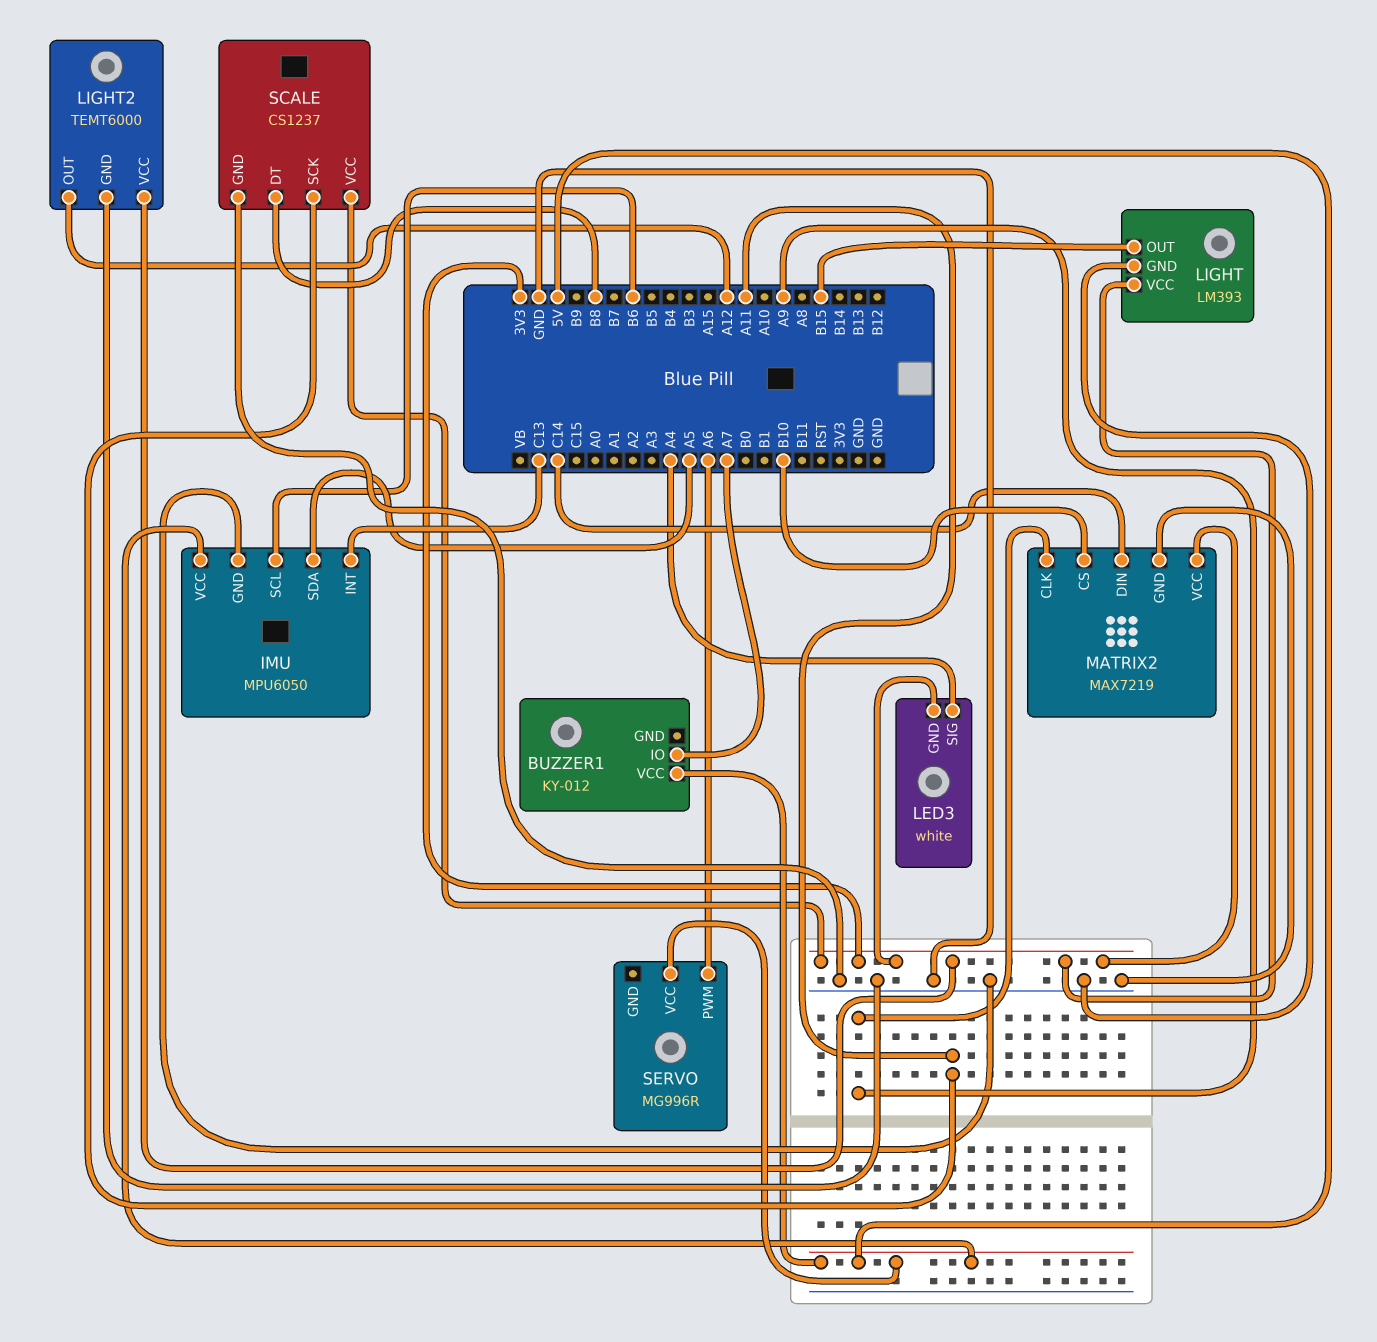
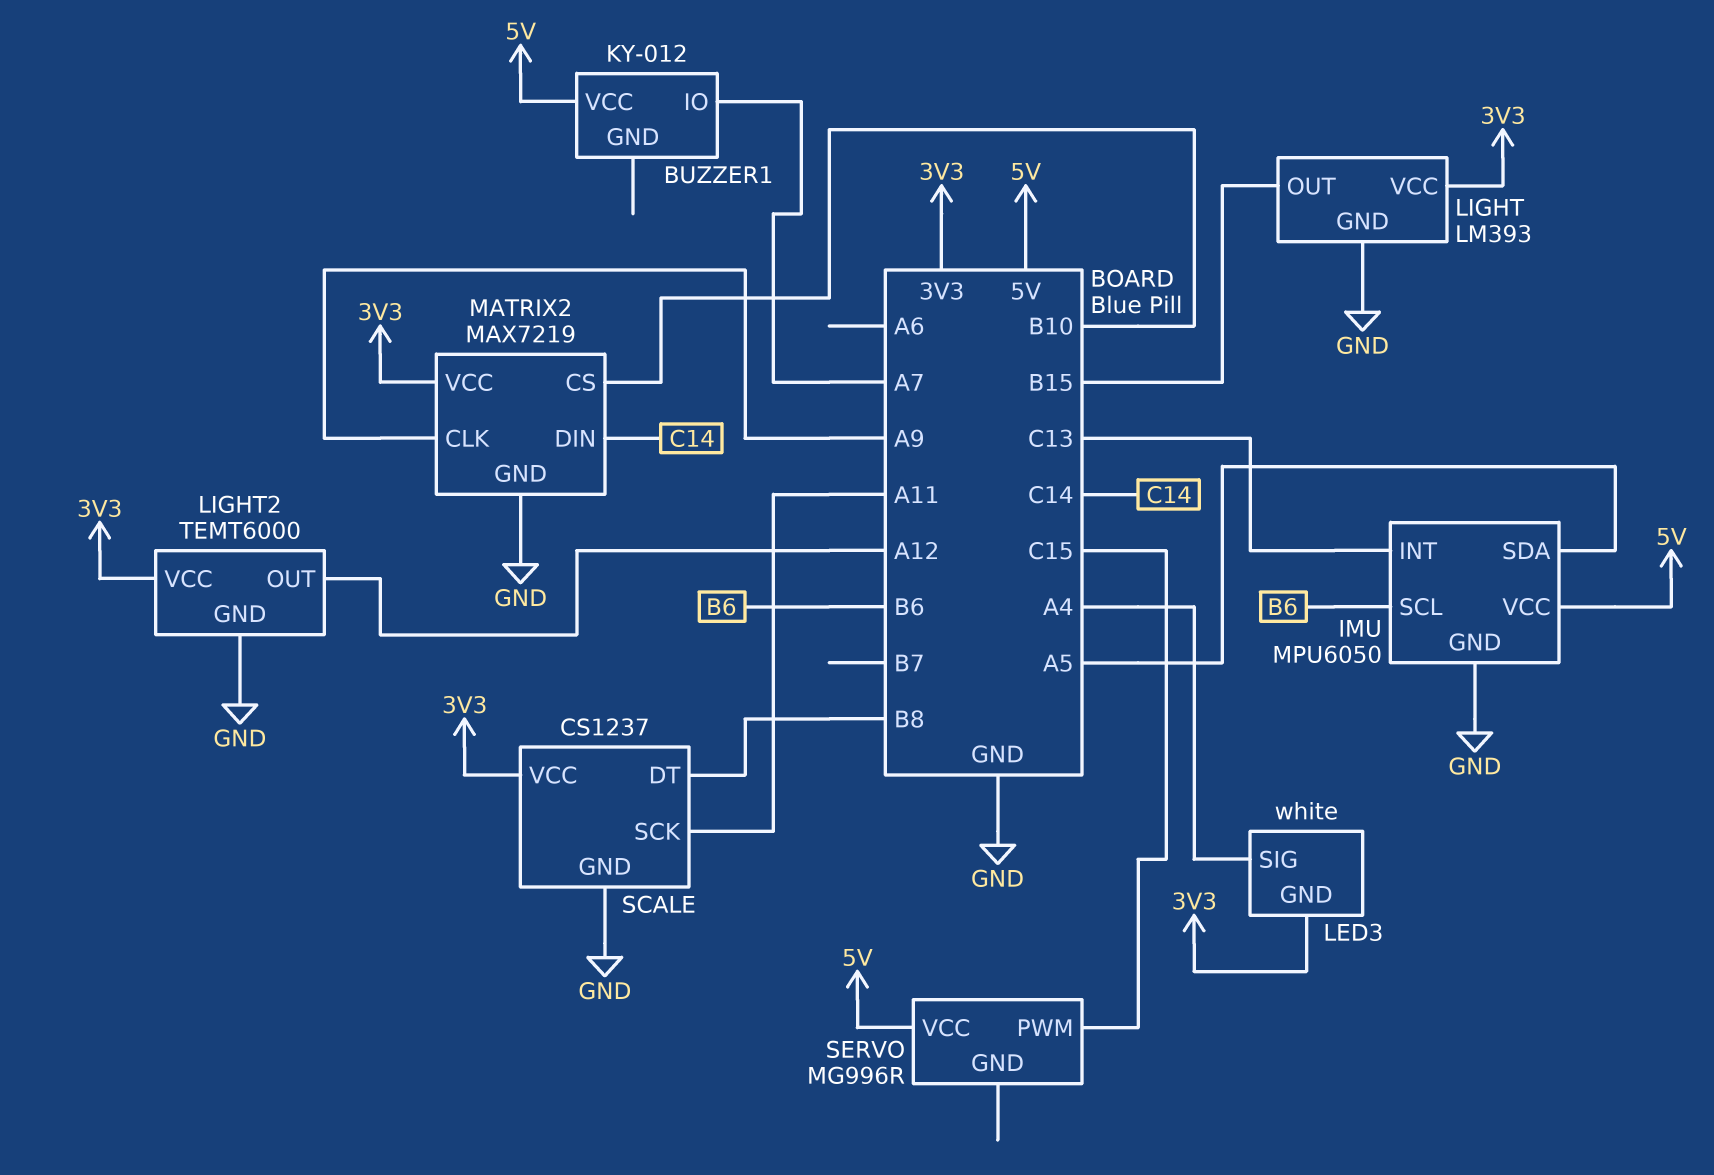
SERVO pin PWM: A6 -> C15

